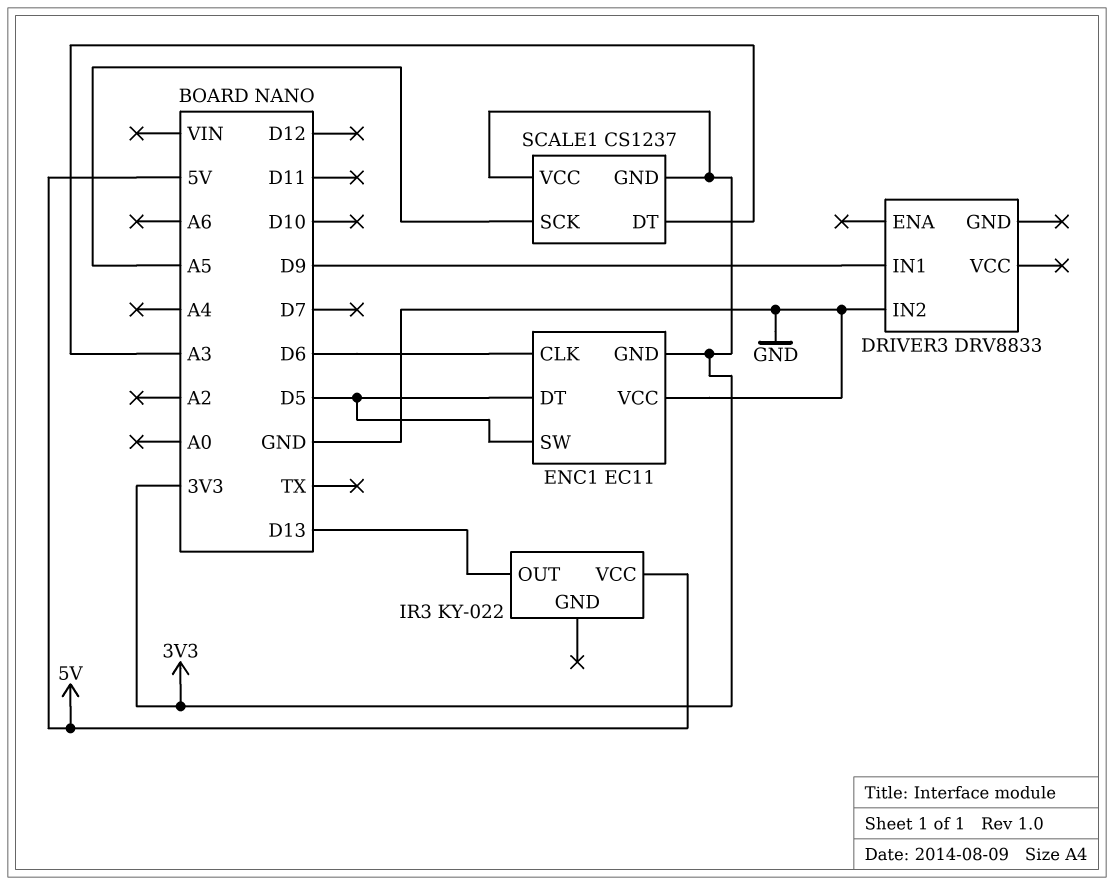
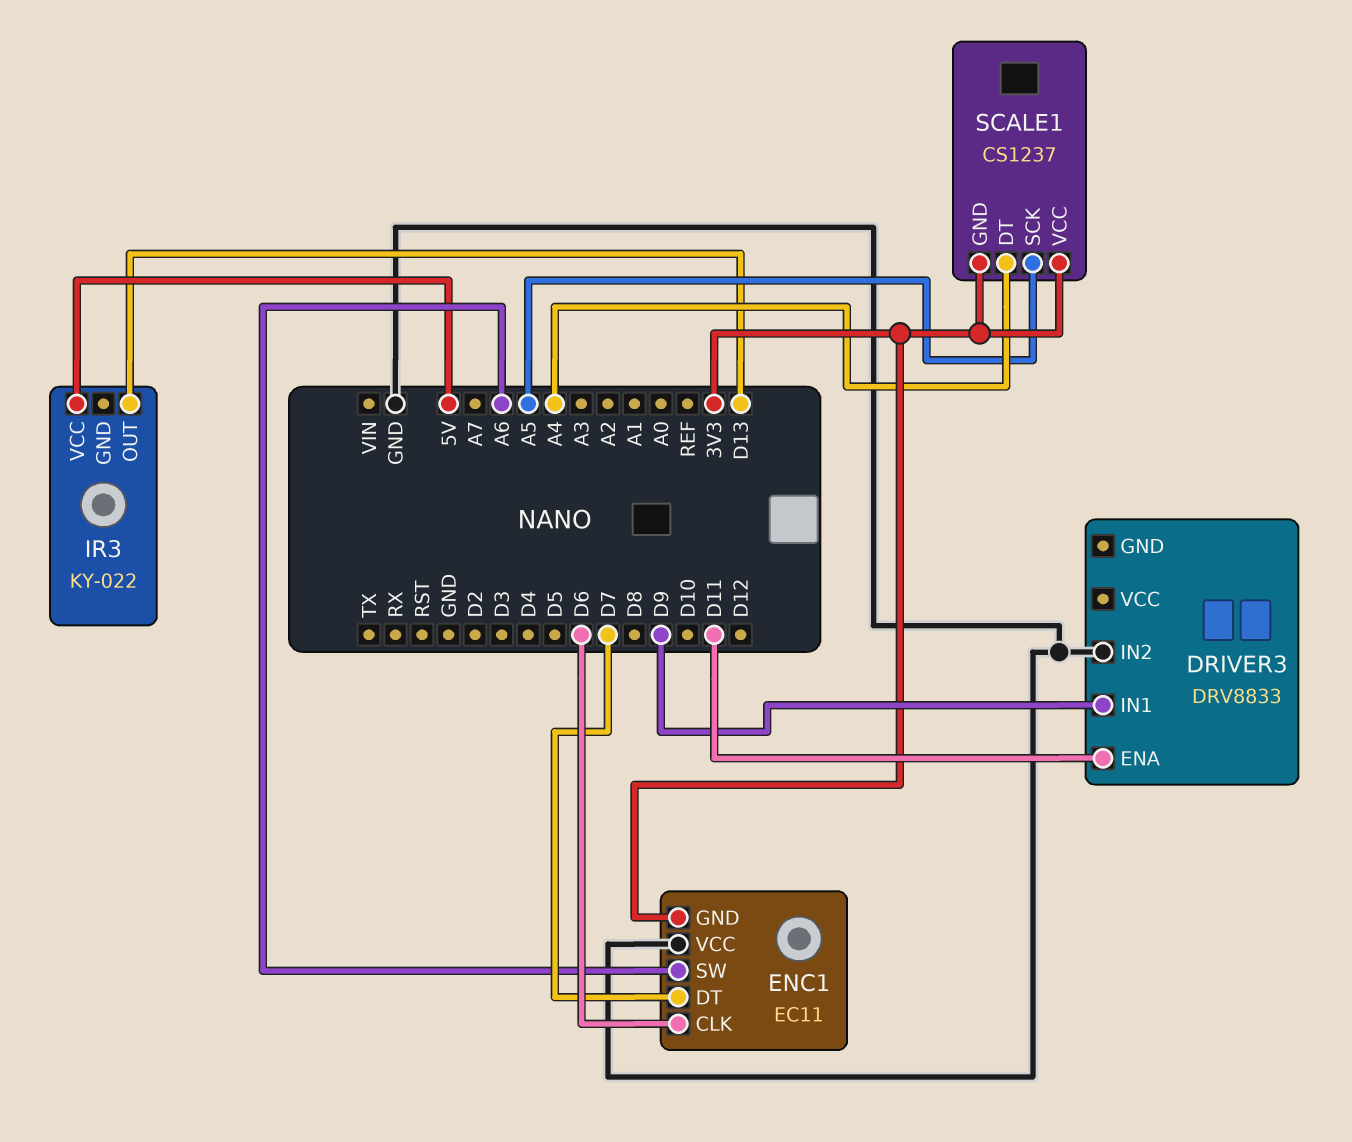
DRIVER3 pin ENA: none -> D11
ENC1 pin DT: D5 -> D7
ENC1 pin SW: D5 -> A6
SCALE1 pin DT: A3 -> A4

